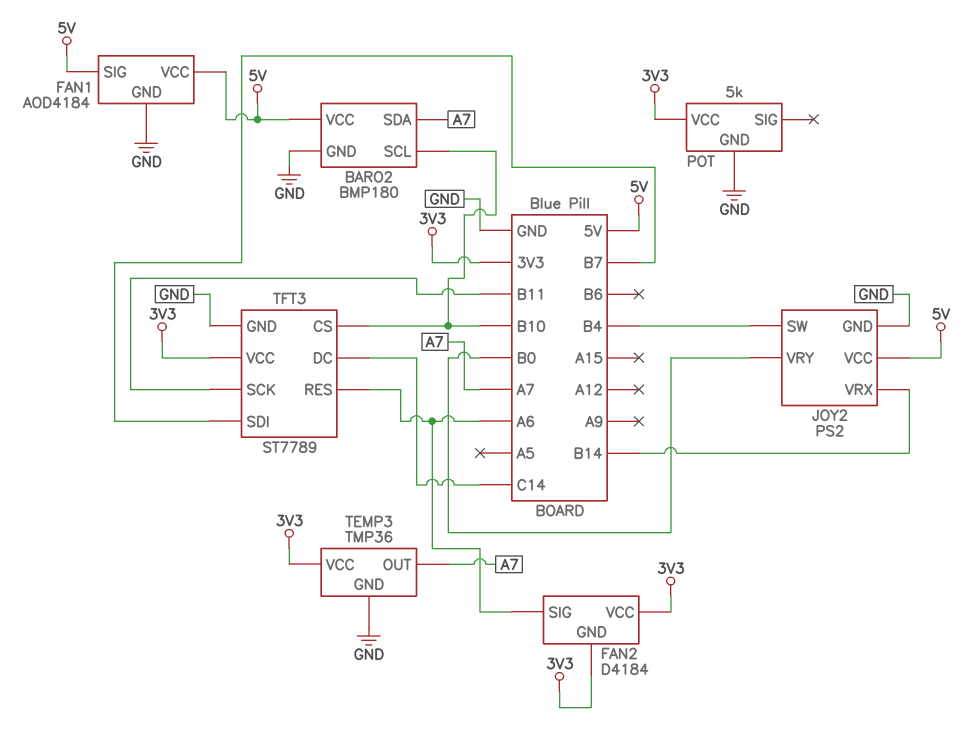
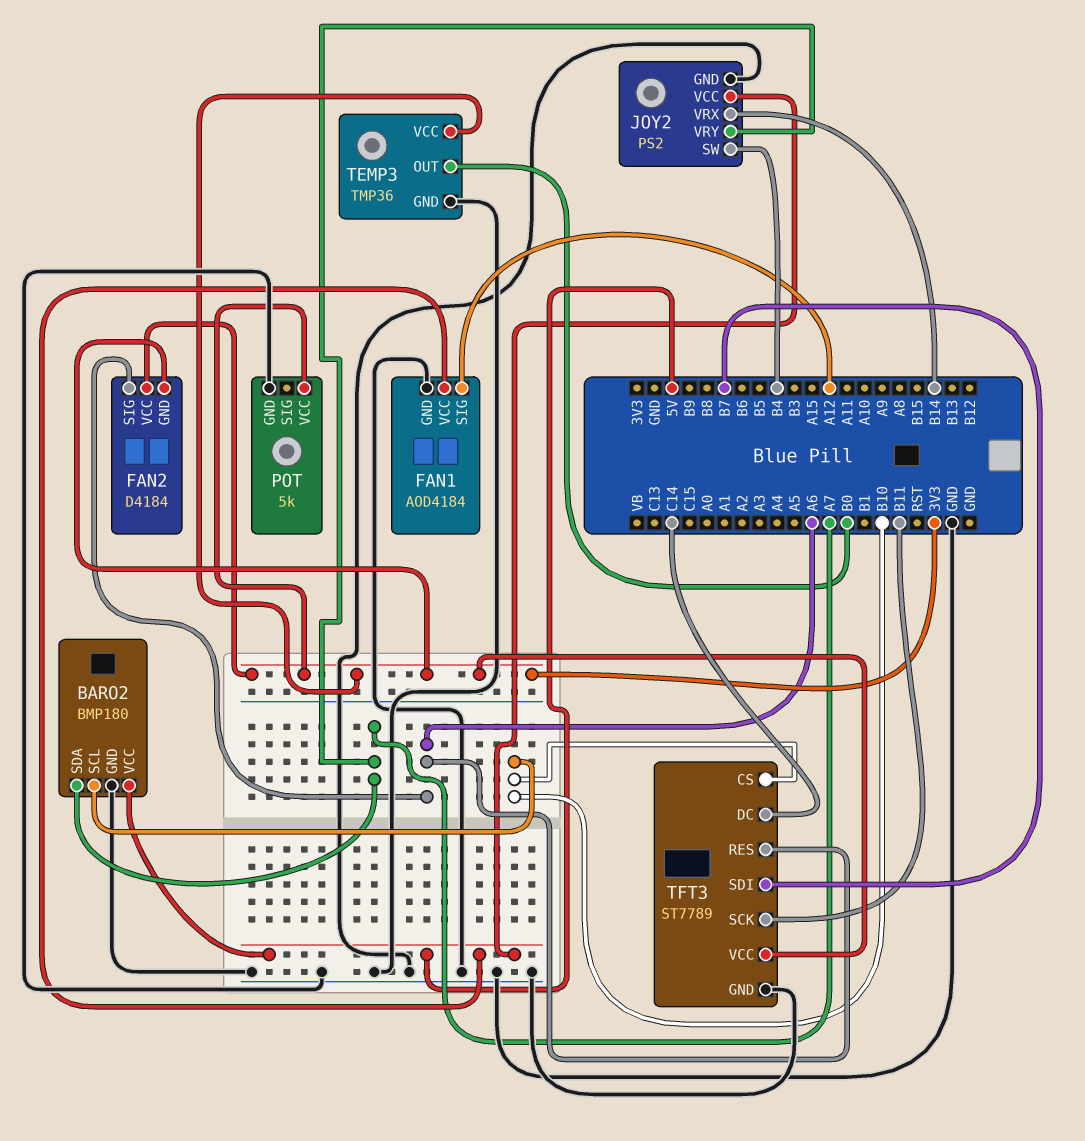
FAN1 pin SIG: 5V -> A12
JOY2 pin VRY: B0 -> A7
TEMP3 pin OUT: A7 -> B0

